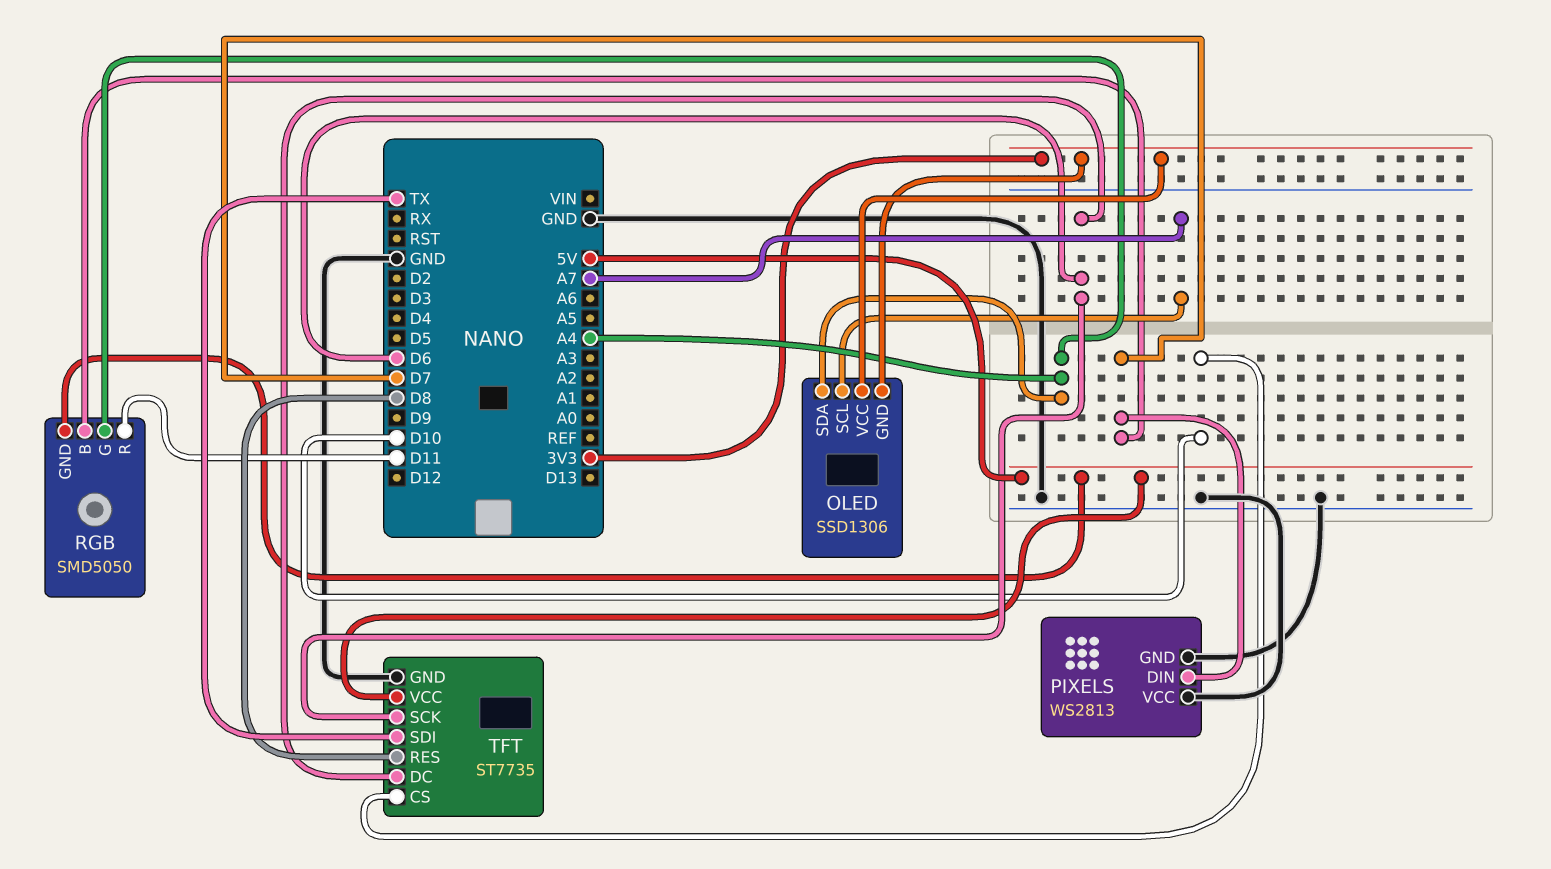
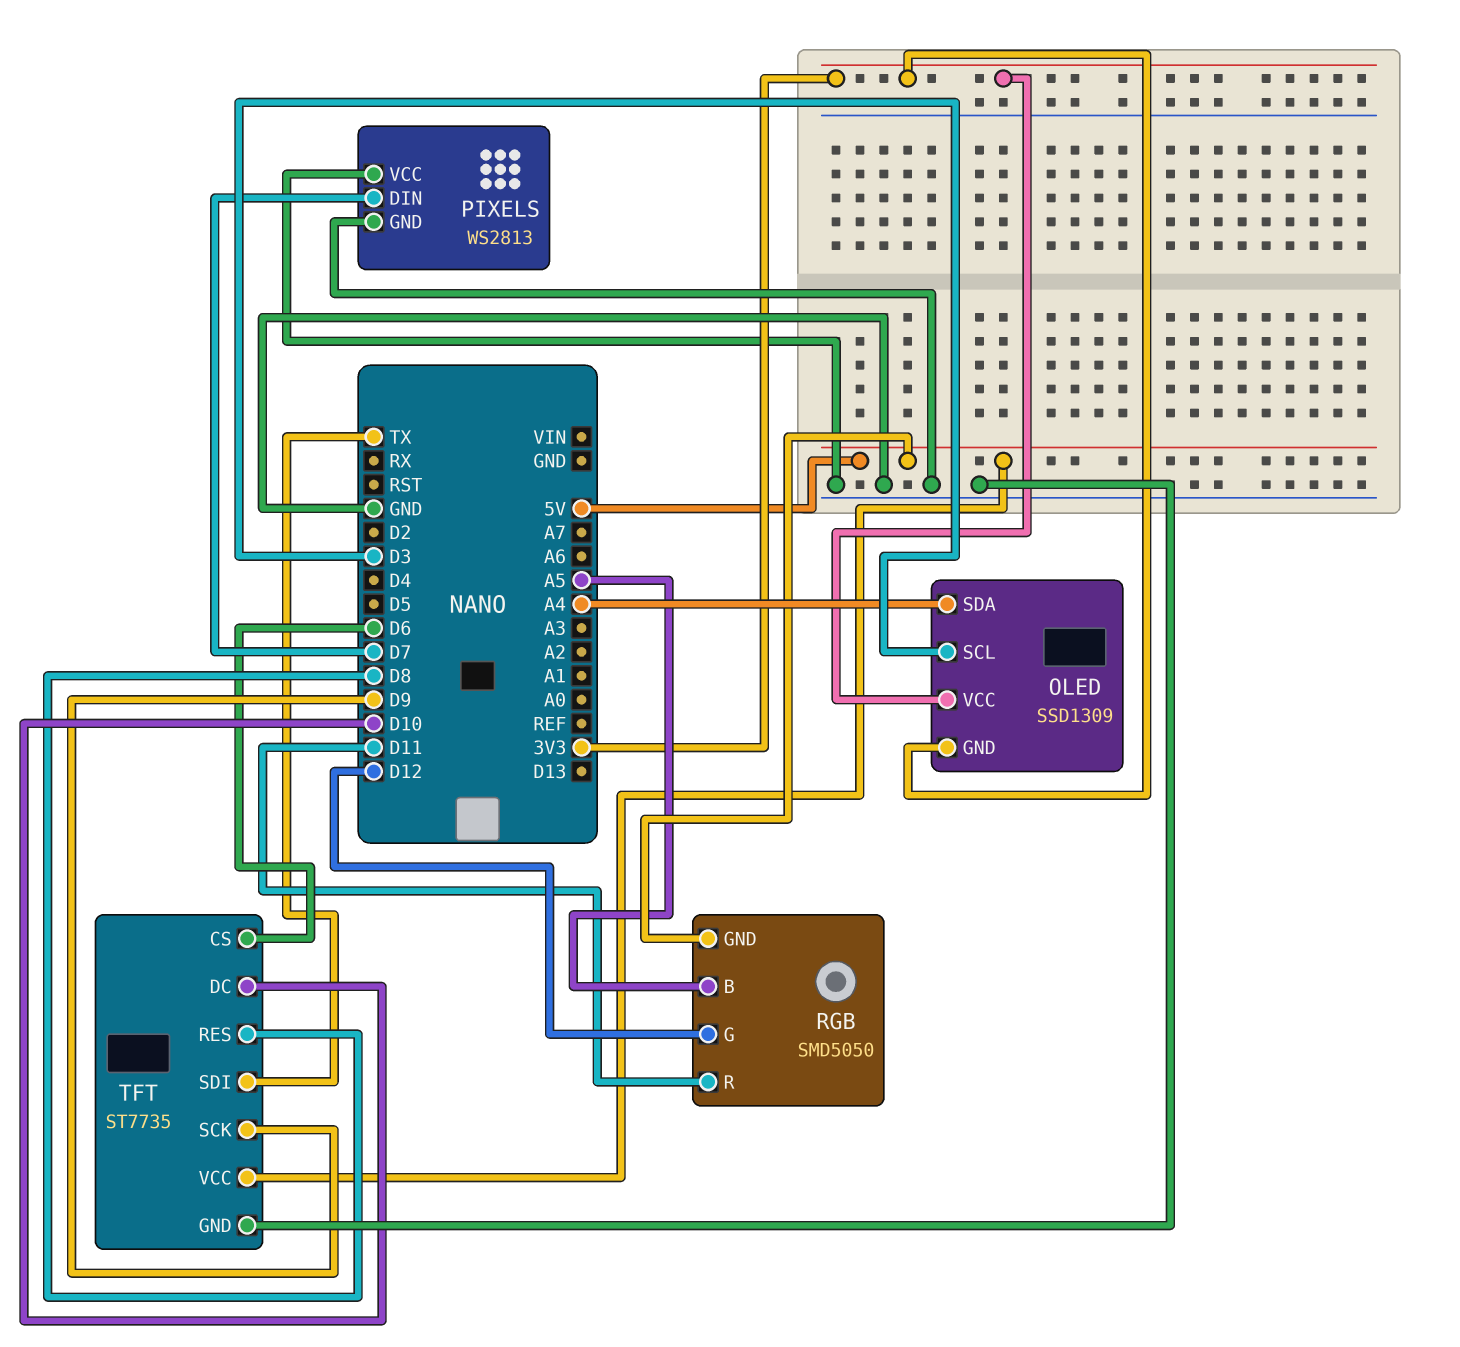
OLED: SSD1306 -> SSD1309
OLED pin SCL: A7 -> D3
RGB pin B: D7 -> A5
RGB pin G: A4 -> D12
TFT pin CS: D10 -> D6
TFT pin DC: D6 -> D10
TFT pin SCK: D6 -> D9

